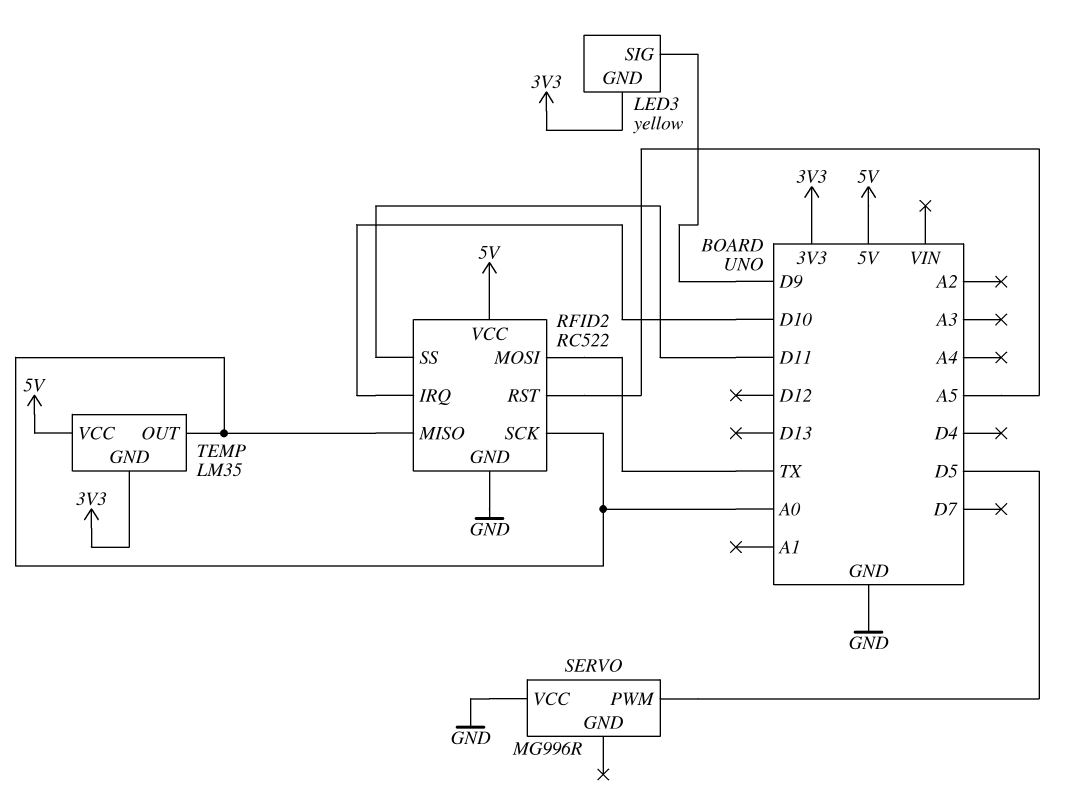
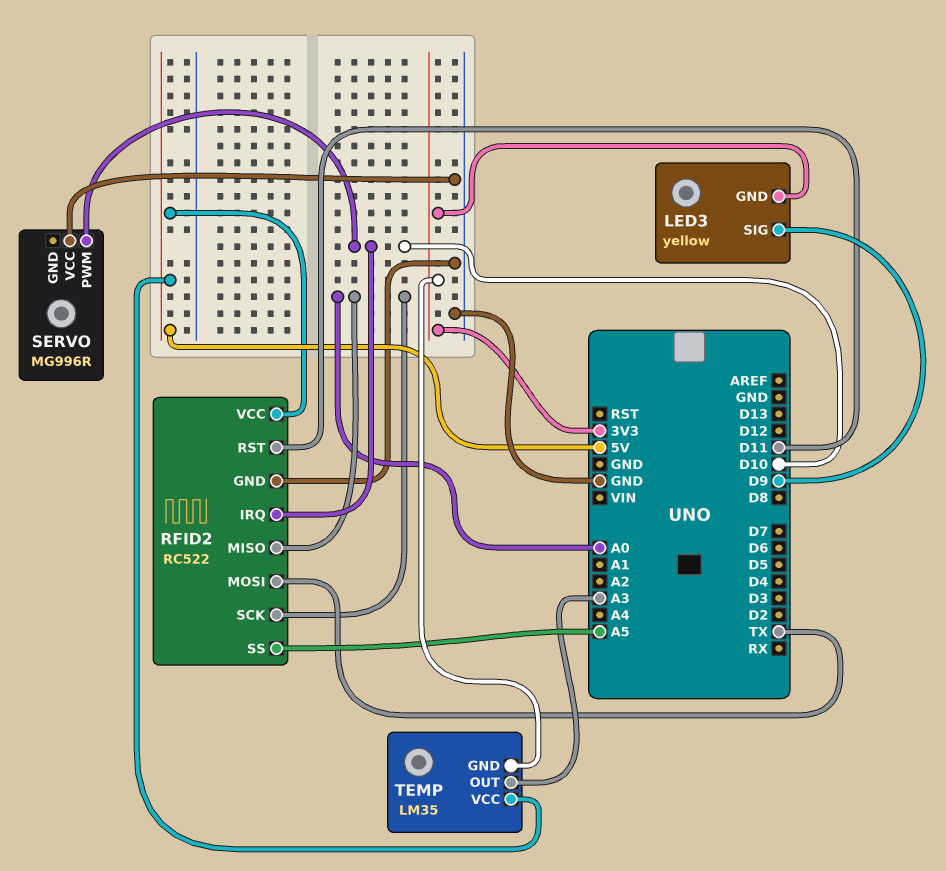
RFID2 pin RST: A5 -> D11
RFID2 pin SS: D11 -> A5
SERVO pin PWM: D5 -> D10
TEMP pin OUT: A0 -> A3

